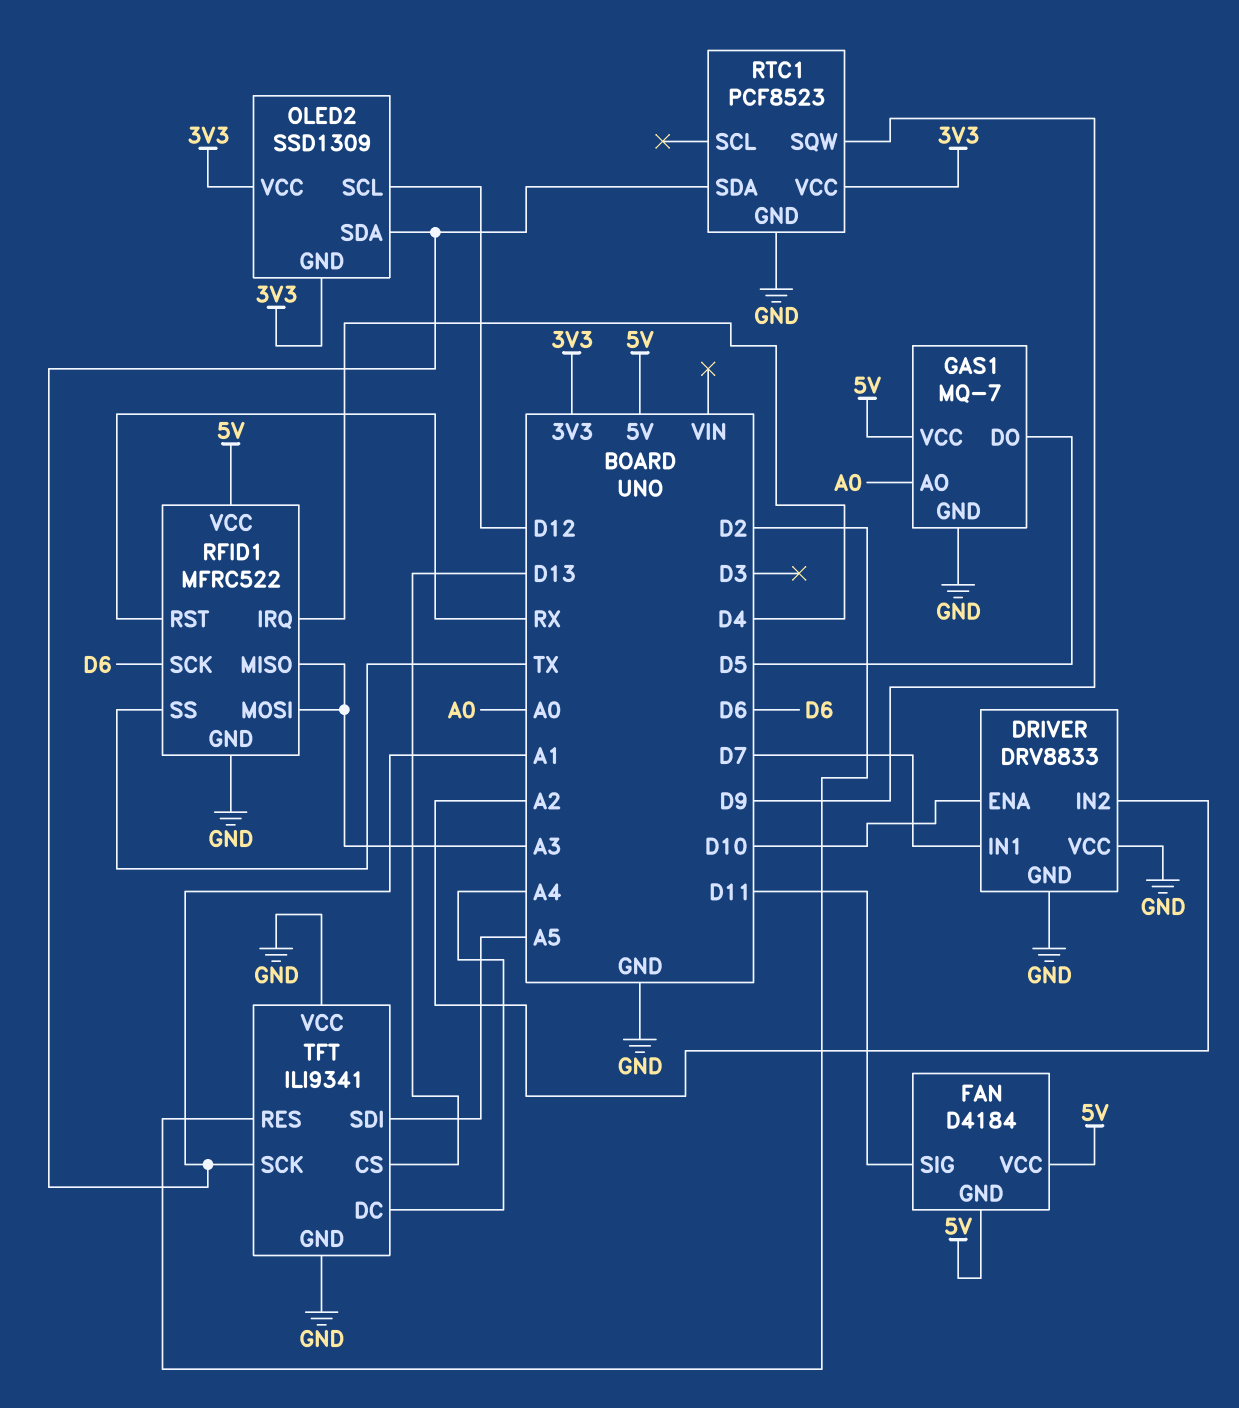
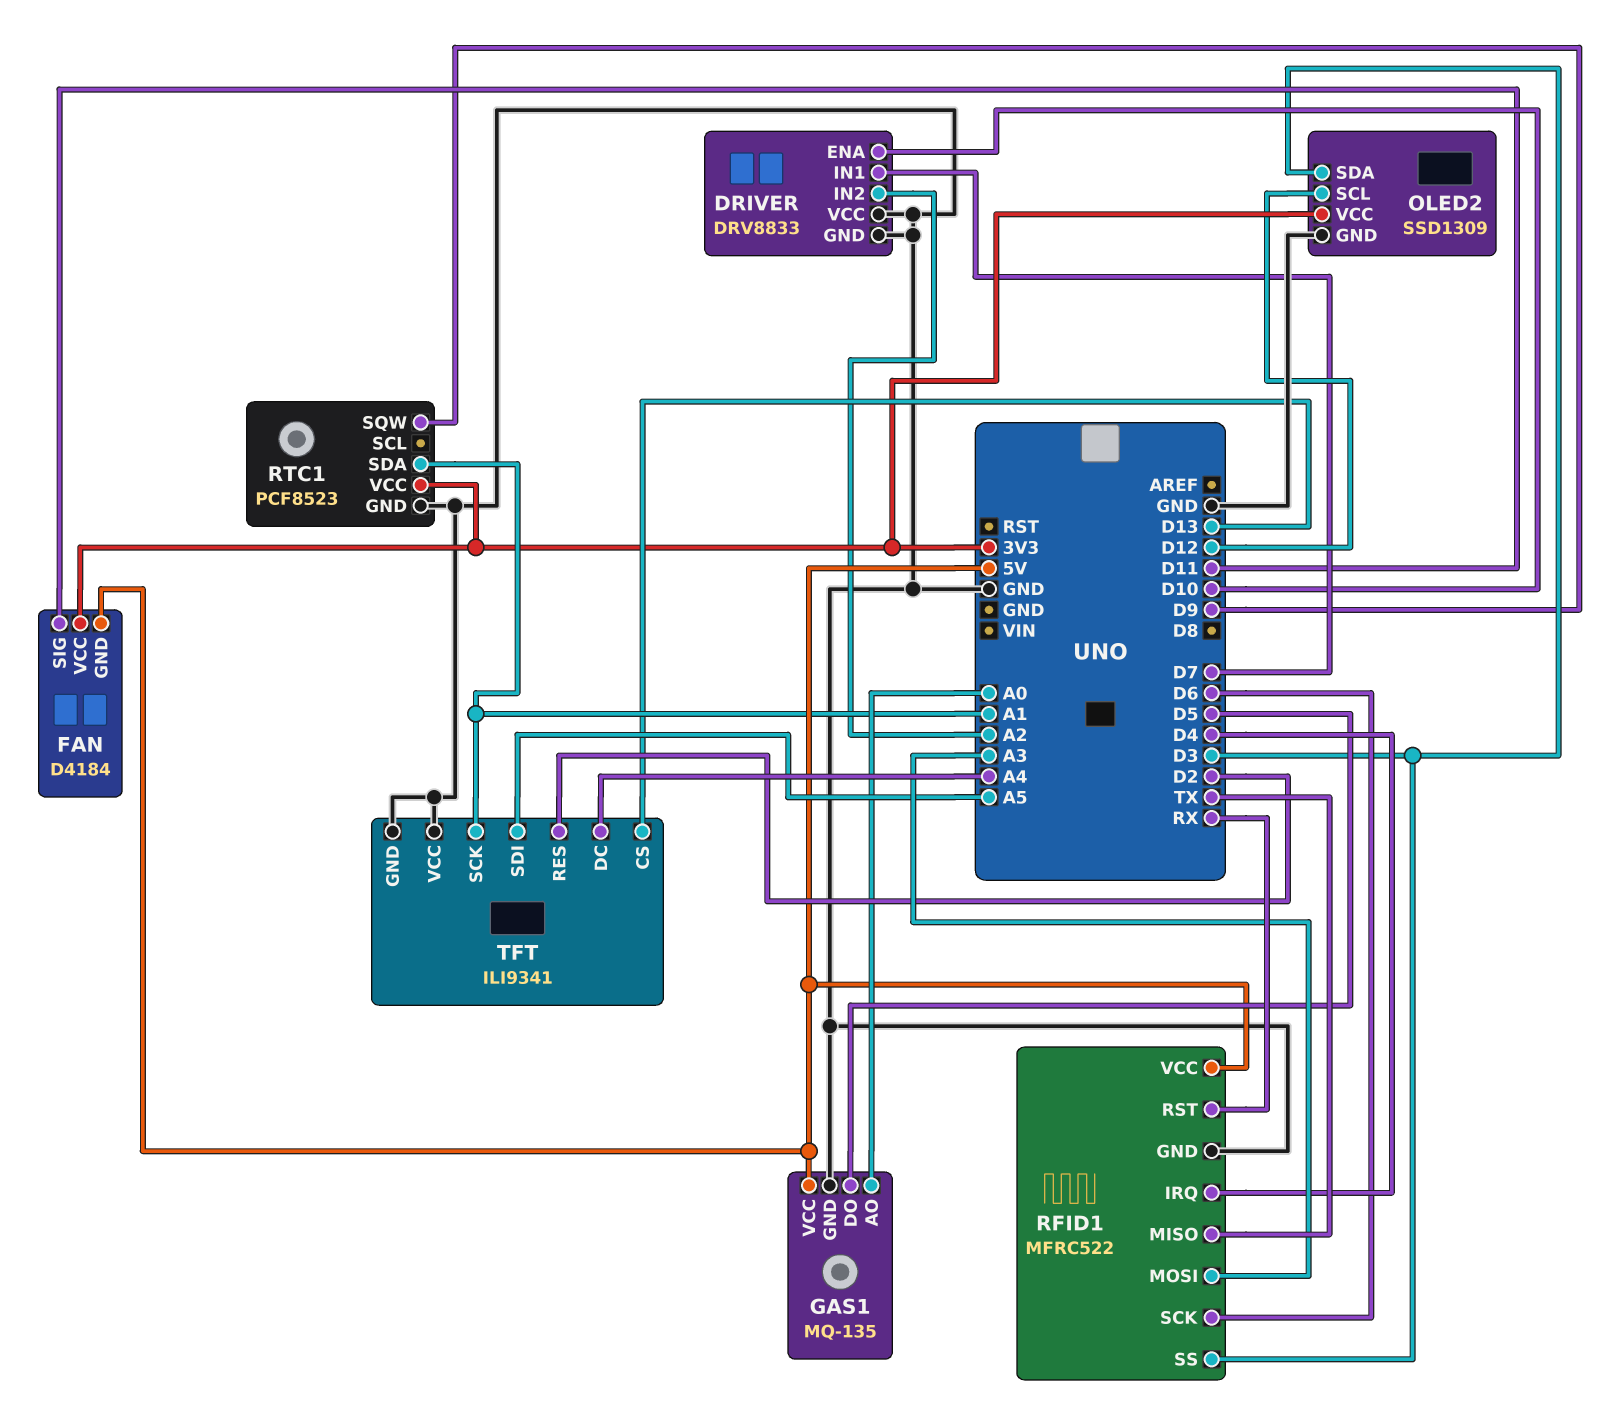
FAN pin VCC: 5V -> 3V3
GAS1: MQ-7 -> MQ-135
OLED2 pin GND: 3V3 -> GND
OLED2 pin SDA: A1 -> D3
RFID1 pin MISO: A3 -> TX
RFID1 pin SS: TX -> D3

